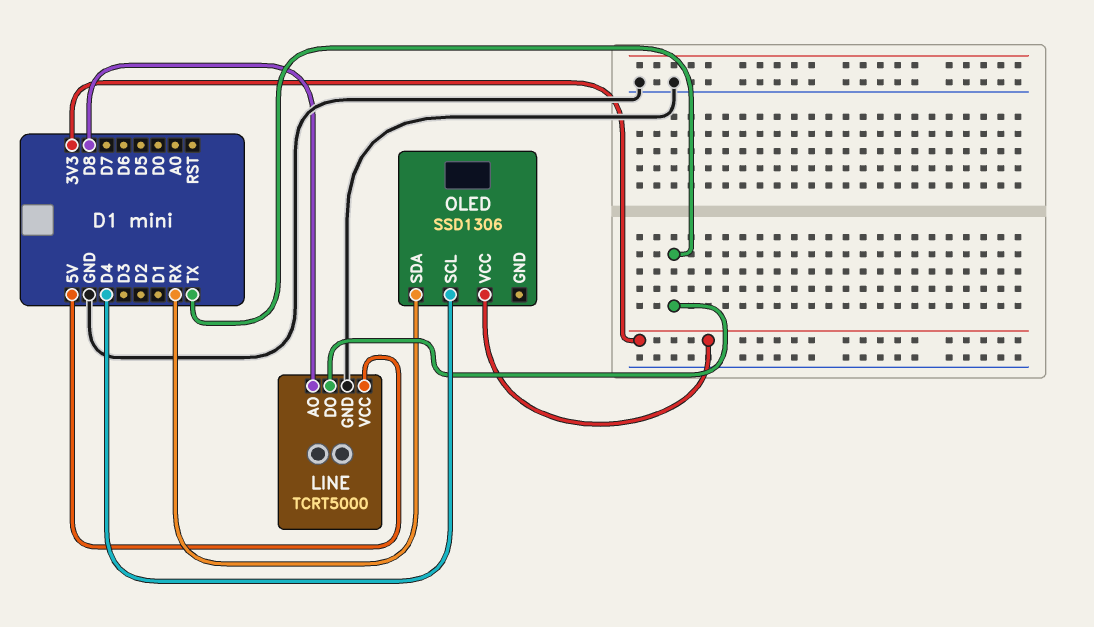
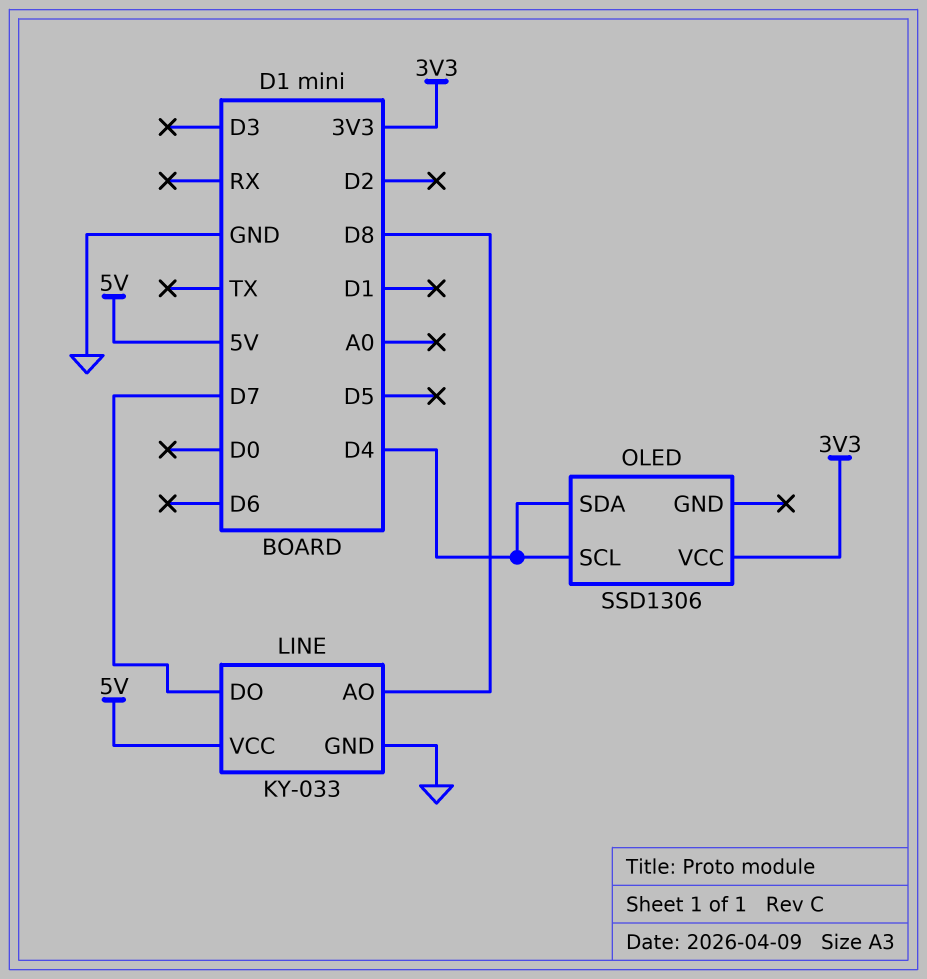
LINE: TCRT5000 -> KY-033
LINE pin DO: TX -> D7
OLED pin SDA: RX -> D4

